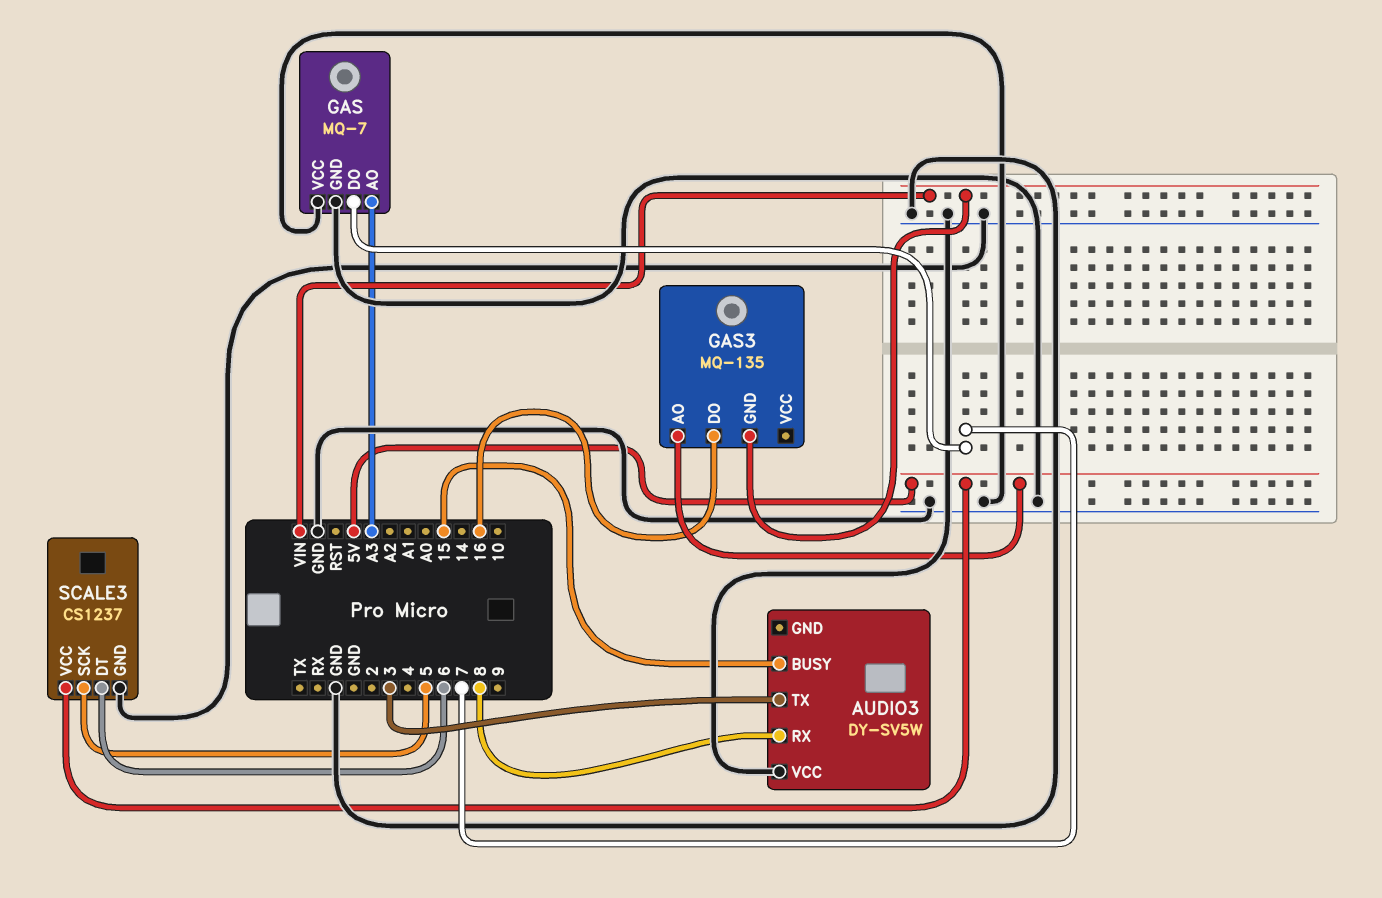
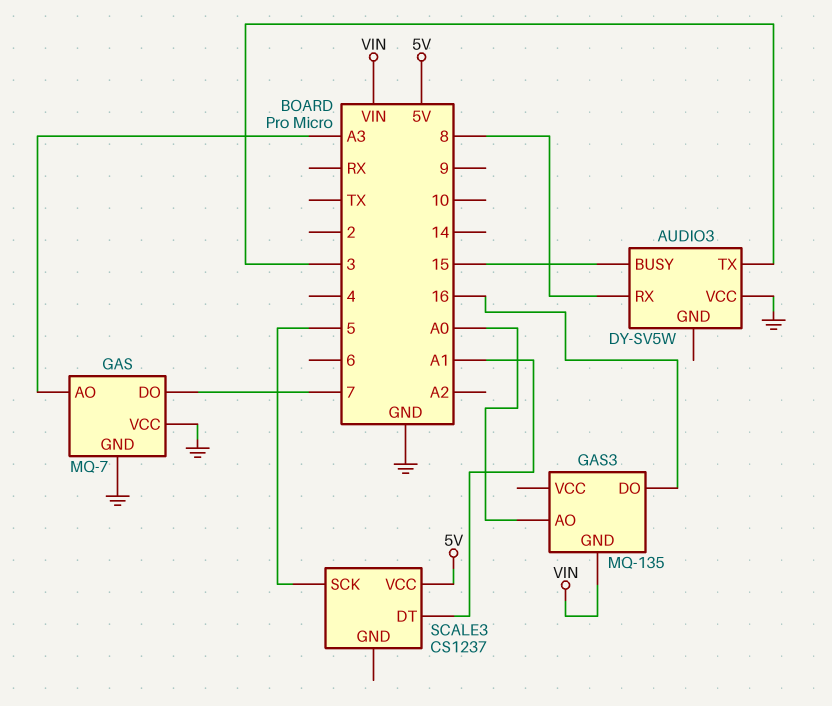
GAS3 pin AO: 5V -> A0
SCALE3 pin DT: 6 -> A1
SCALE3 pin GND: GND -> none

